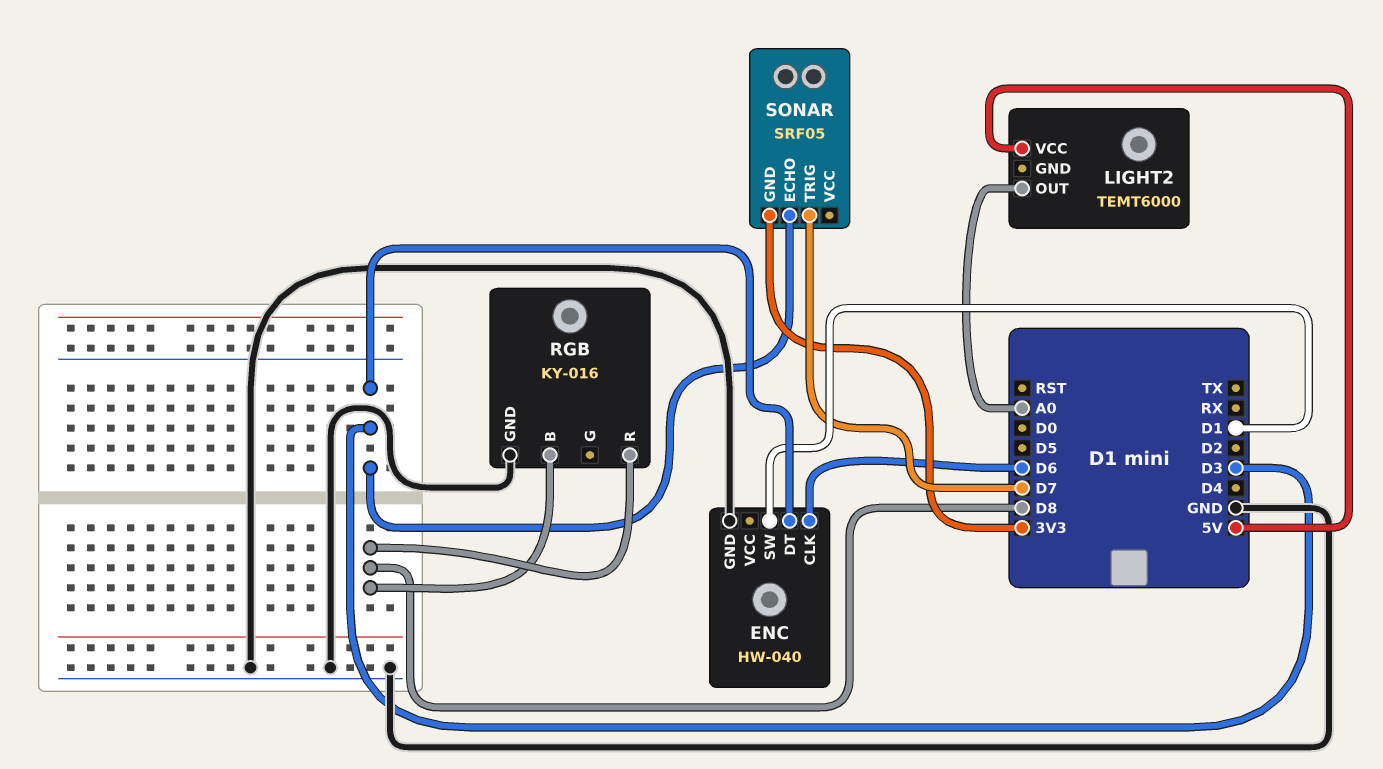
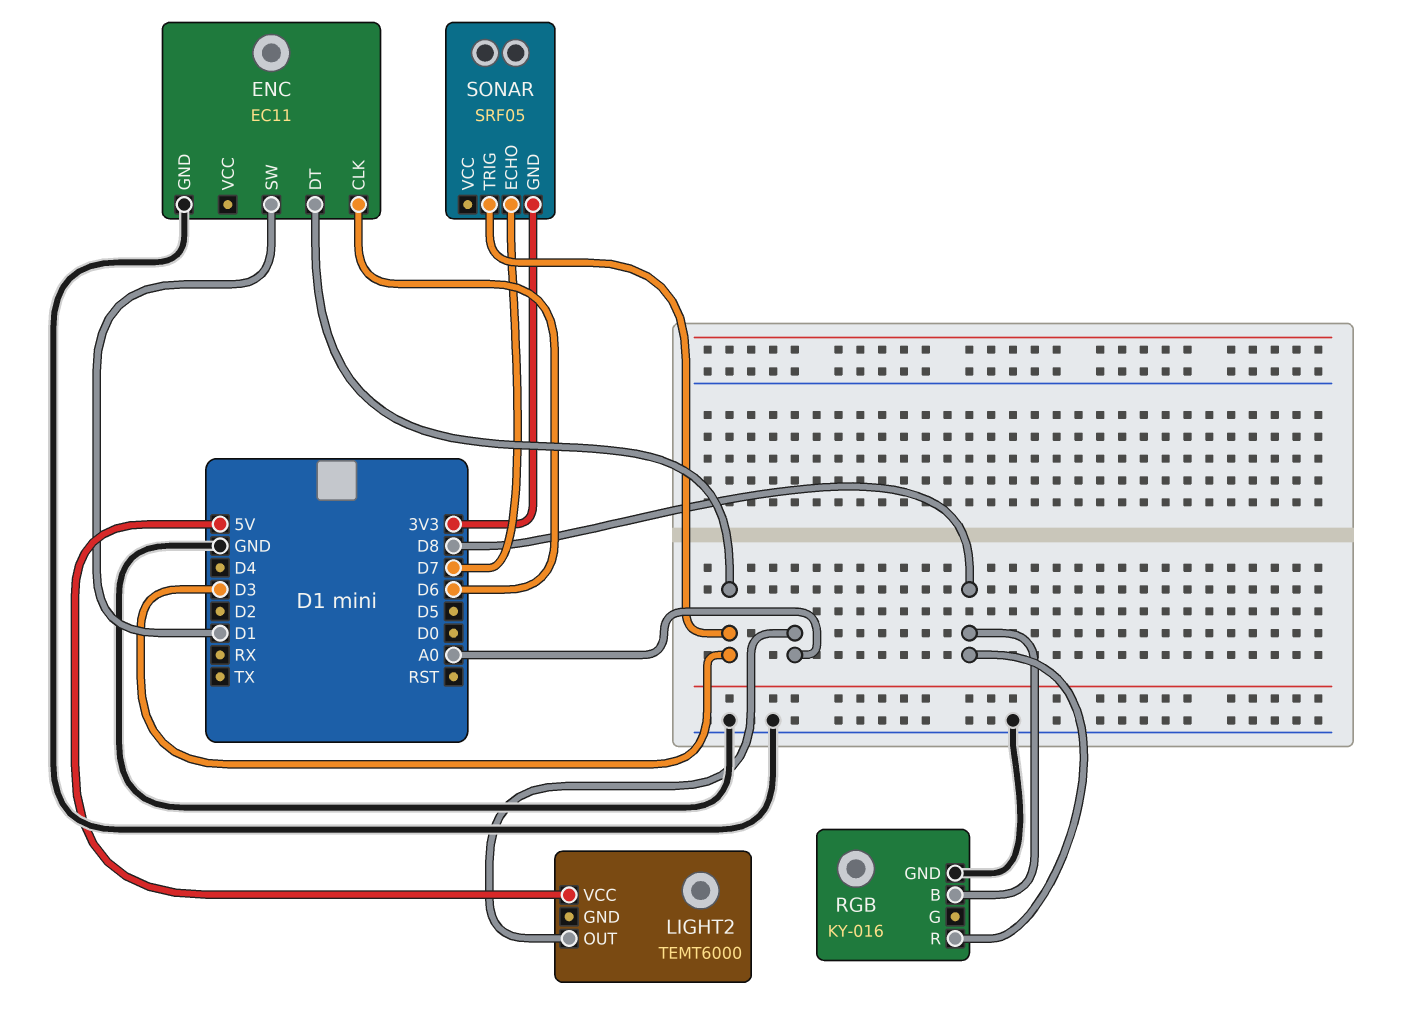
ENC: HW-040 -> EC11
SONAR pin ECHO: D3 -> D7
SONAR pin TRIG: D7 -> D3

